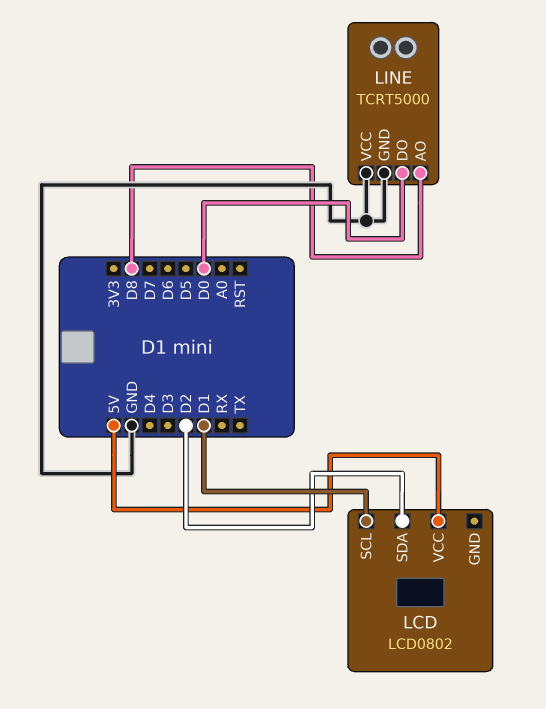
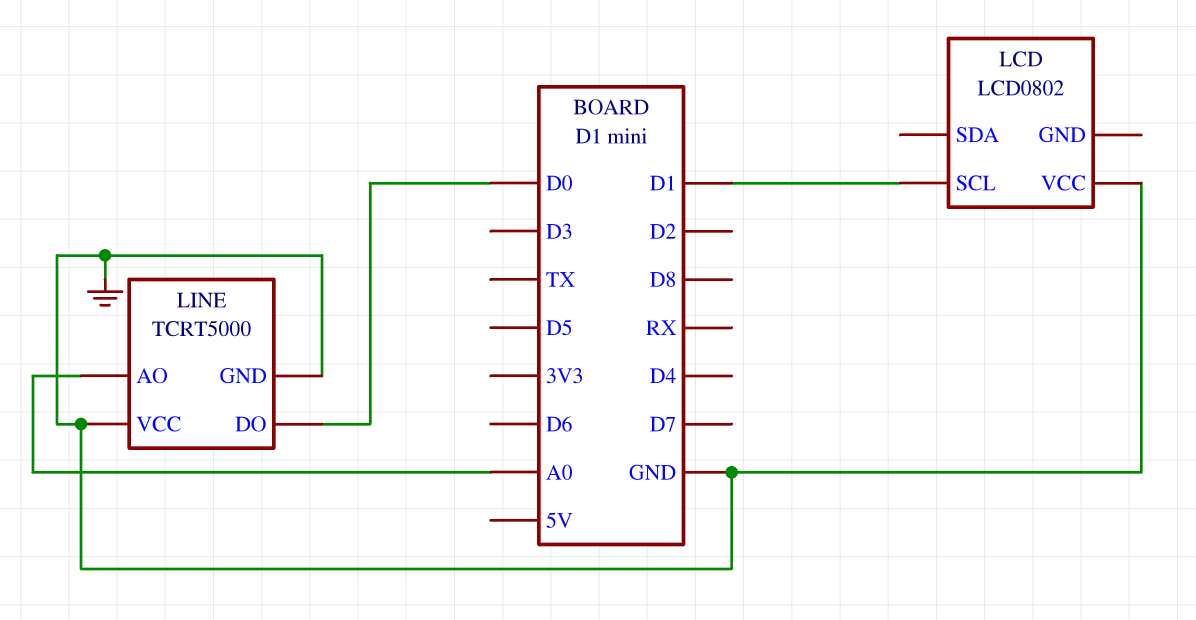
LCD pin SDA: D2 -> none
LCD pin VCC: 5V -> GND
LINE pin AO: D8 -> A0

